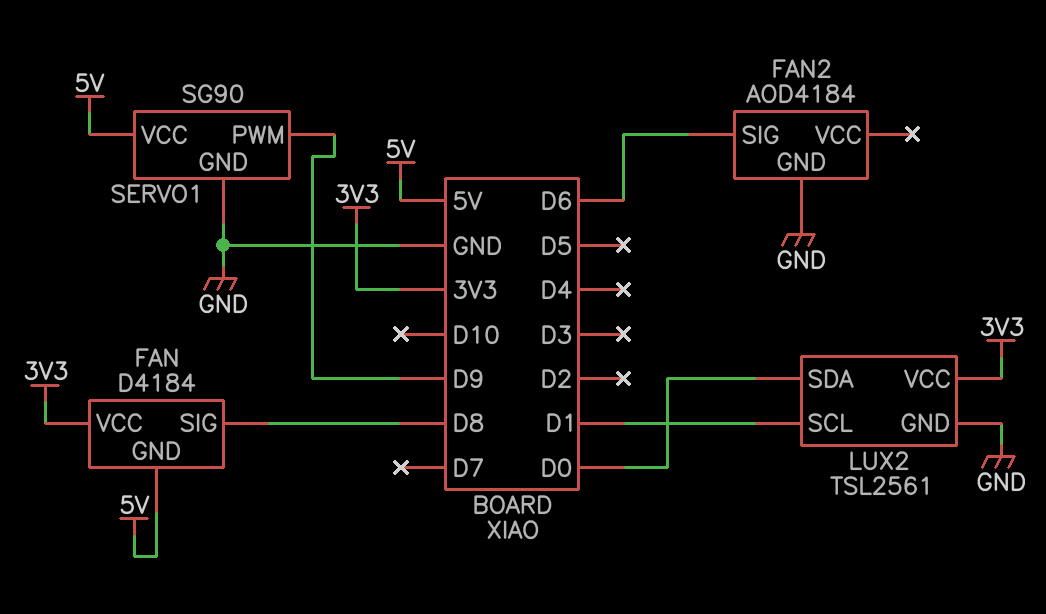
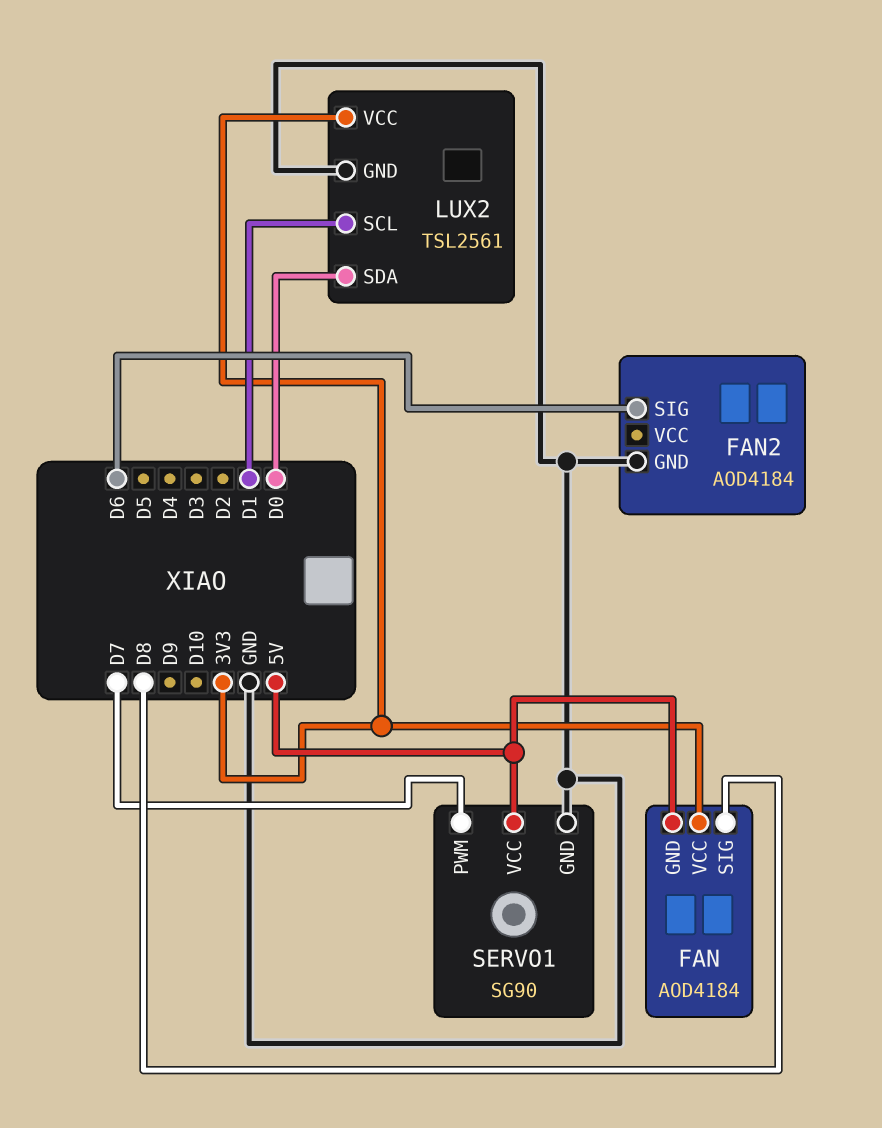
FAN: D4184 -> AOD4184
SERVO1 pin PWM: D9 -> D7

